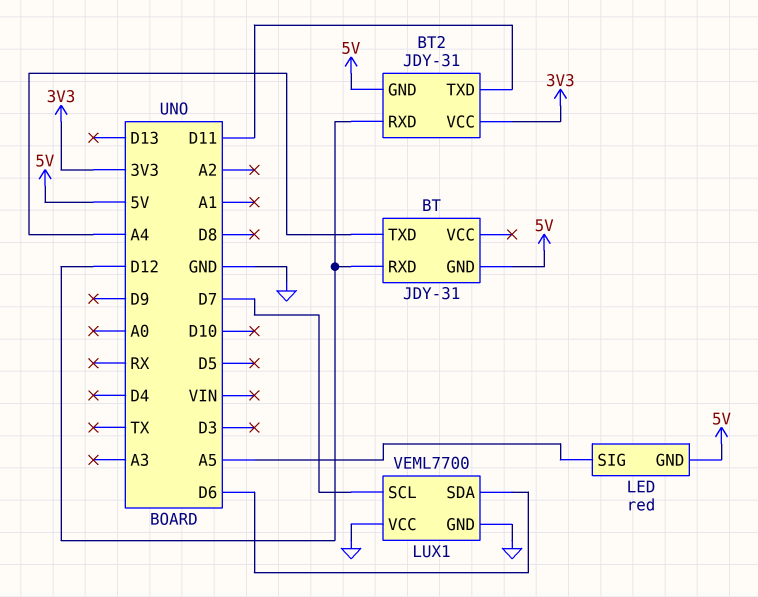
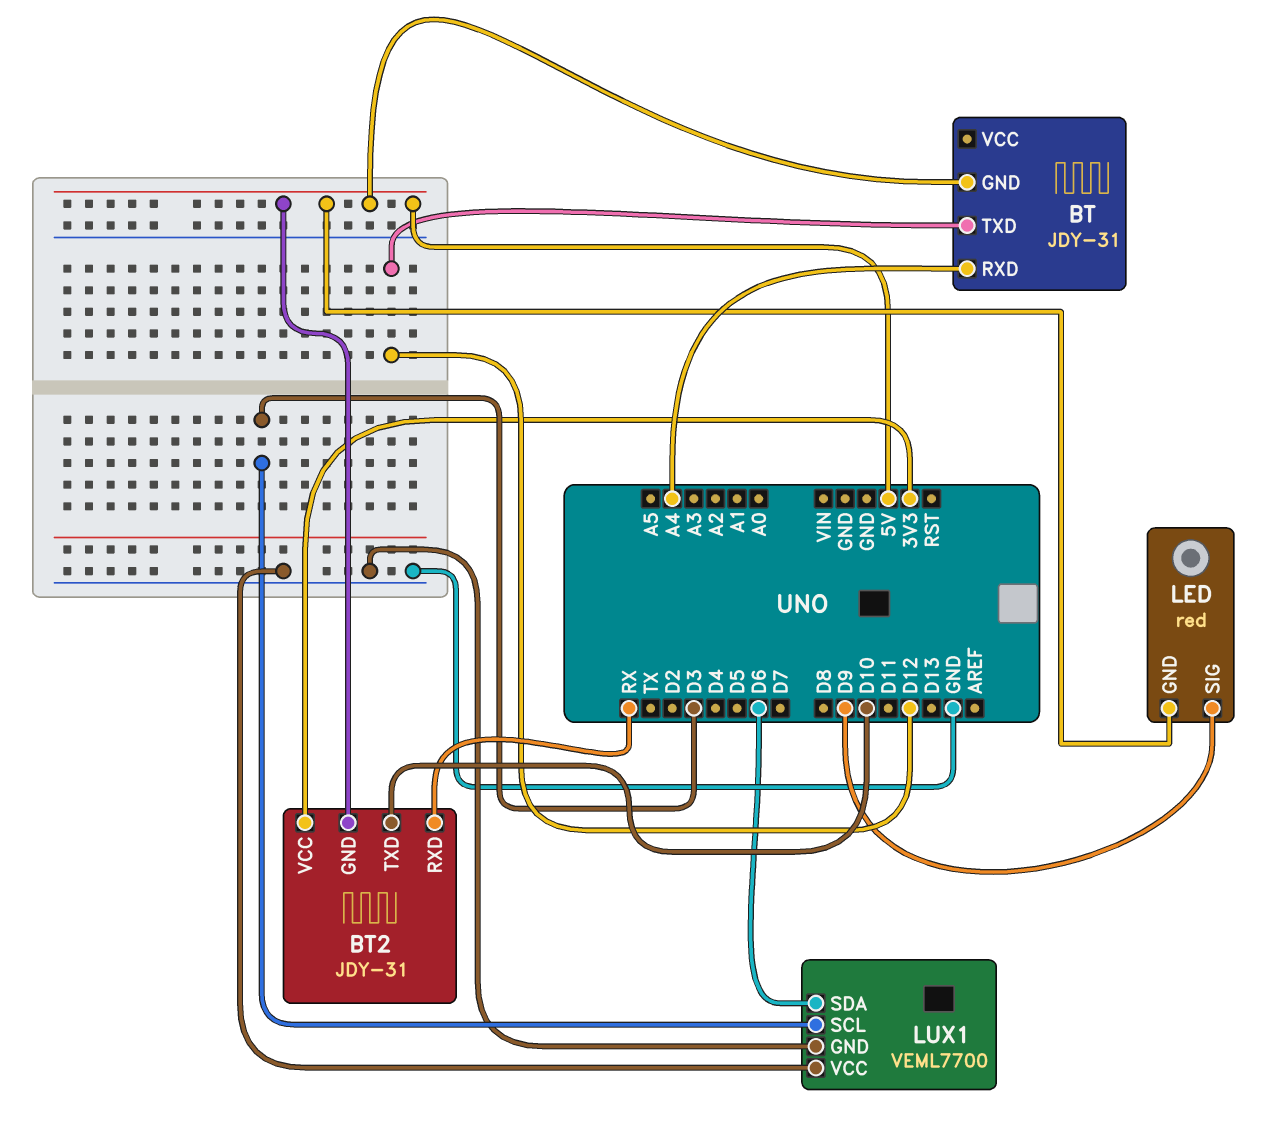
BT pin RXD: D12 -> A4
BT pin TXD: A4 -> D12
BT2 pin RXD: D12 -> RX
BT2 pin TXD: D11 -> D10
LED pin SIG: A5 -> D9
LUX1 pin SCL: D7 -> D3

